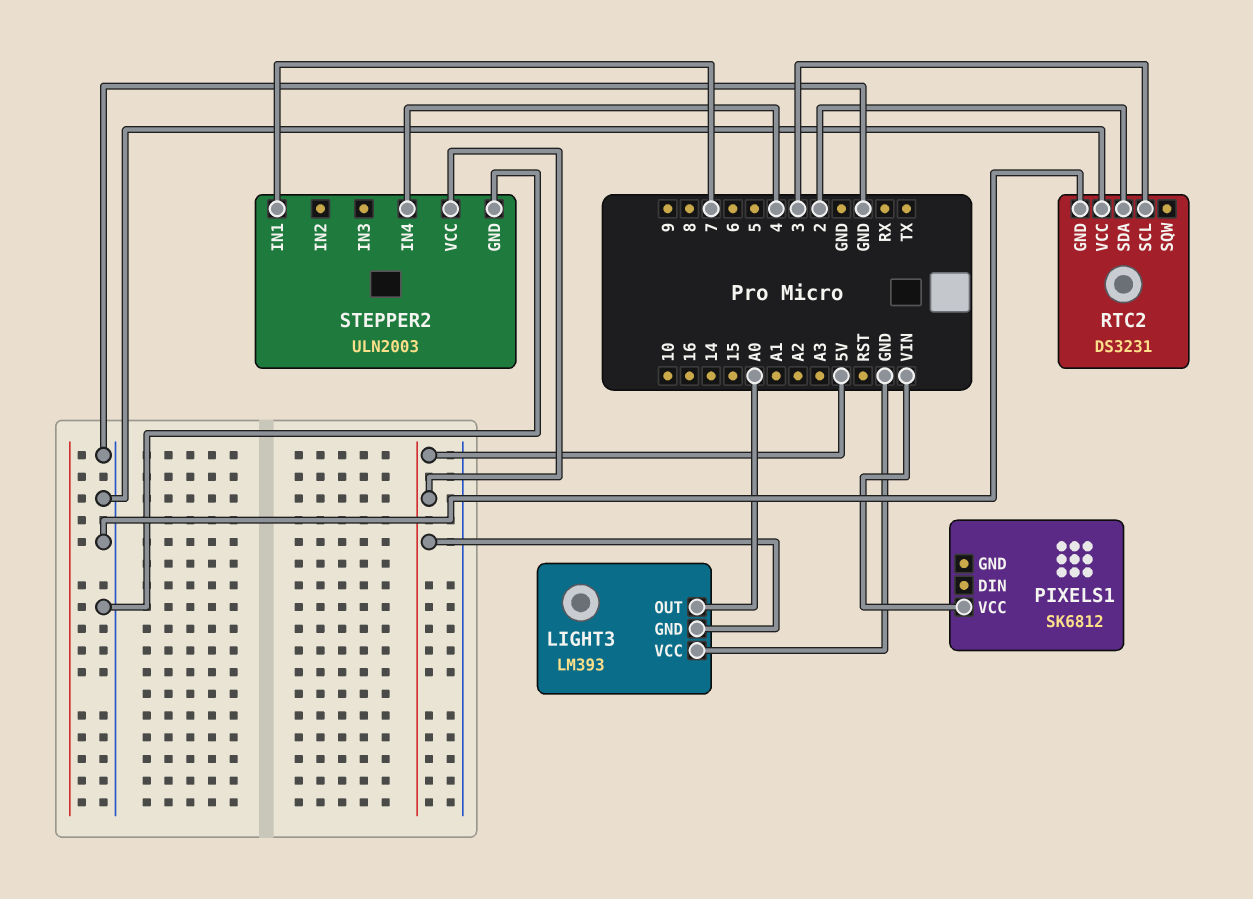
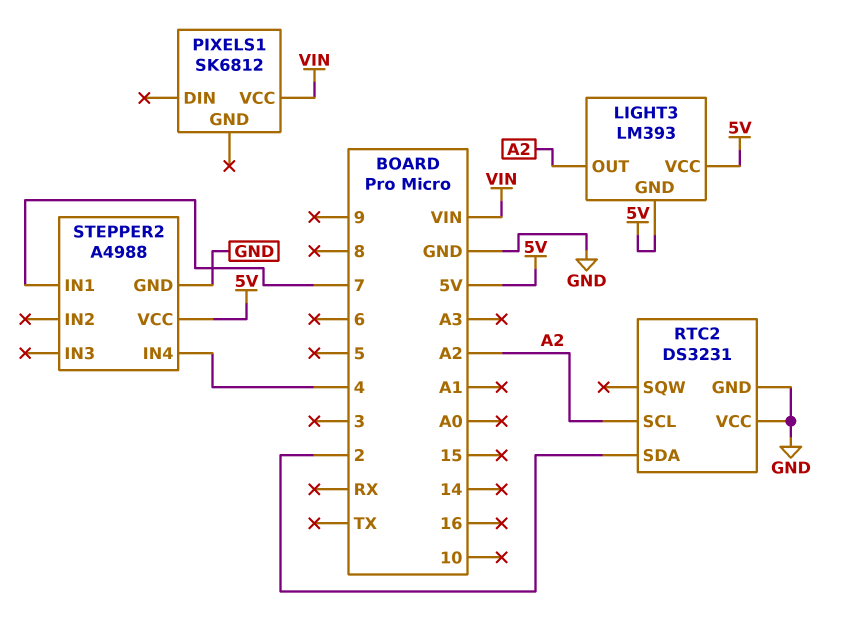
LIGHT3 pin OUT: A0 -> A2
LIGHT3 pin VCC: GND -> 5V
RTC2 pin SCL: 3 -> A2
STEPPER2: ULN2003 -> A4988

